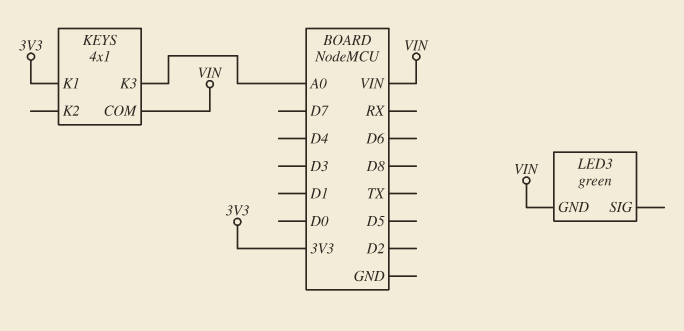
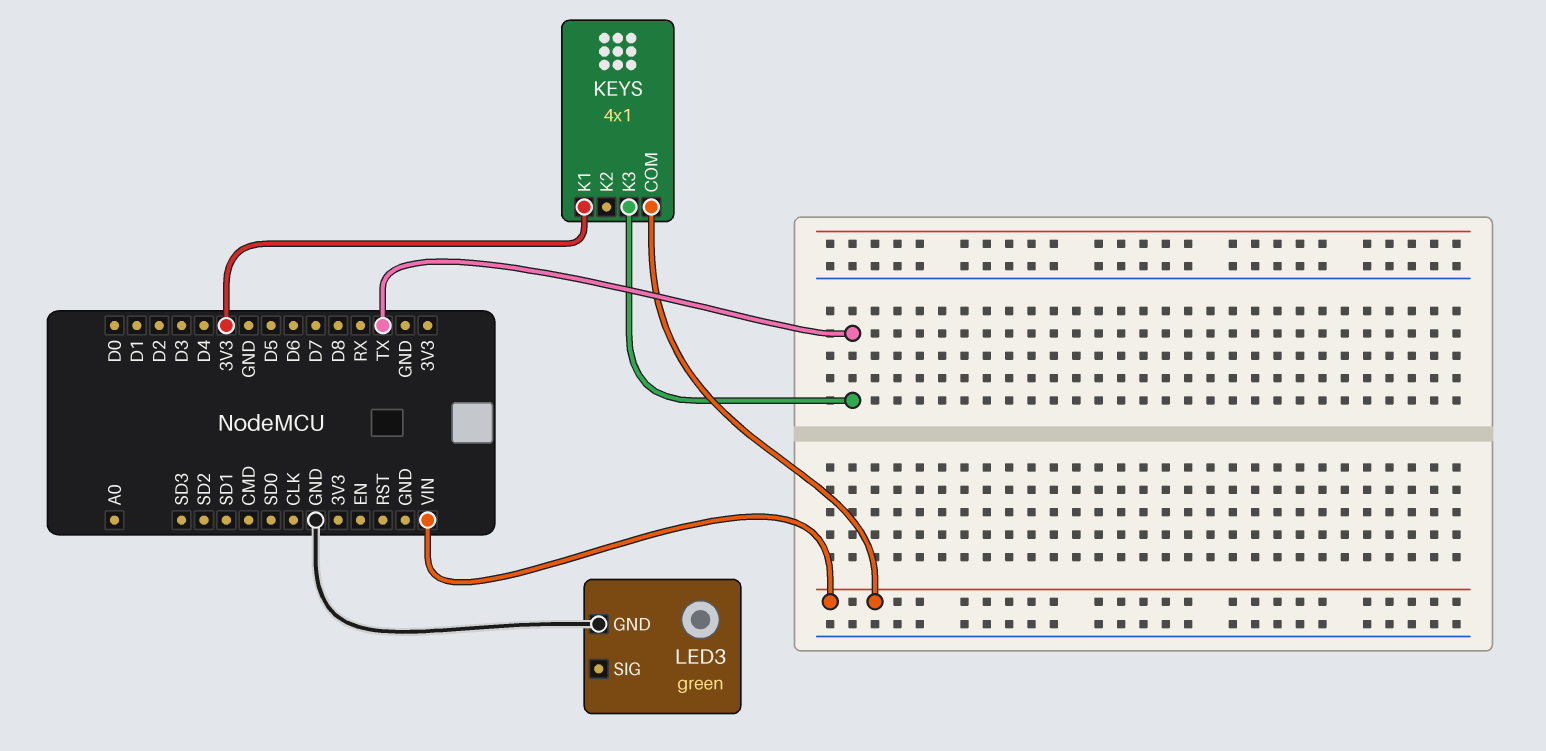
KEYS pin K3: A0 -> TX
LED3 pin GND: VIN -> GND

